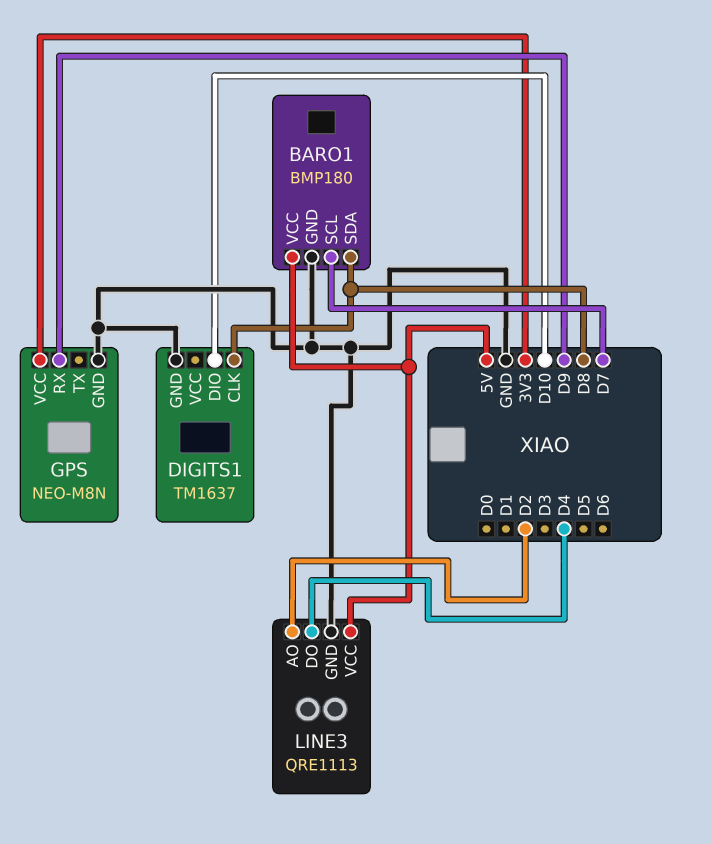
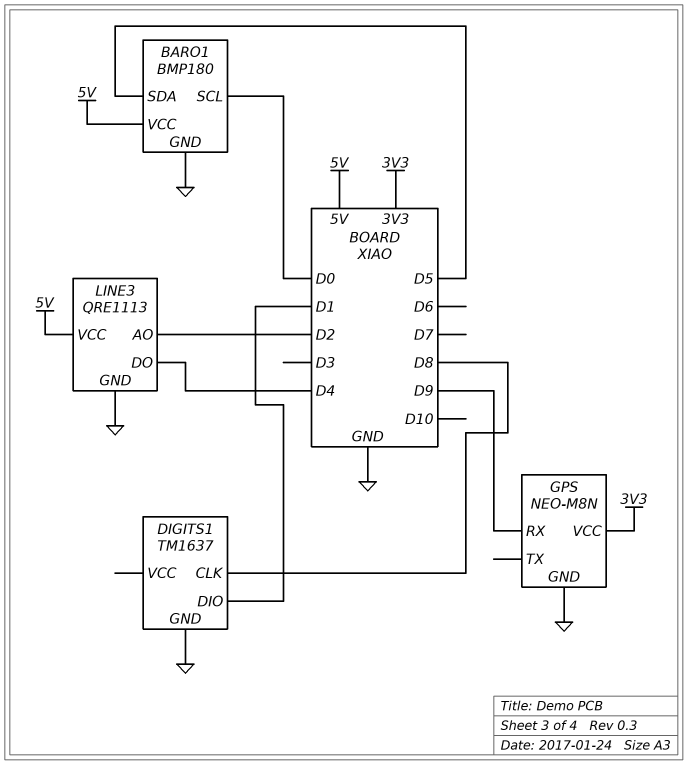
BARO1 pin SCL: D7 -> D0
BARO1 pin SDA: D8 -> D5
DIGITS1 pin DIO: D10 -> D1

